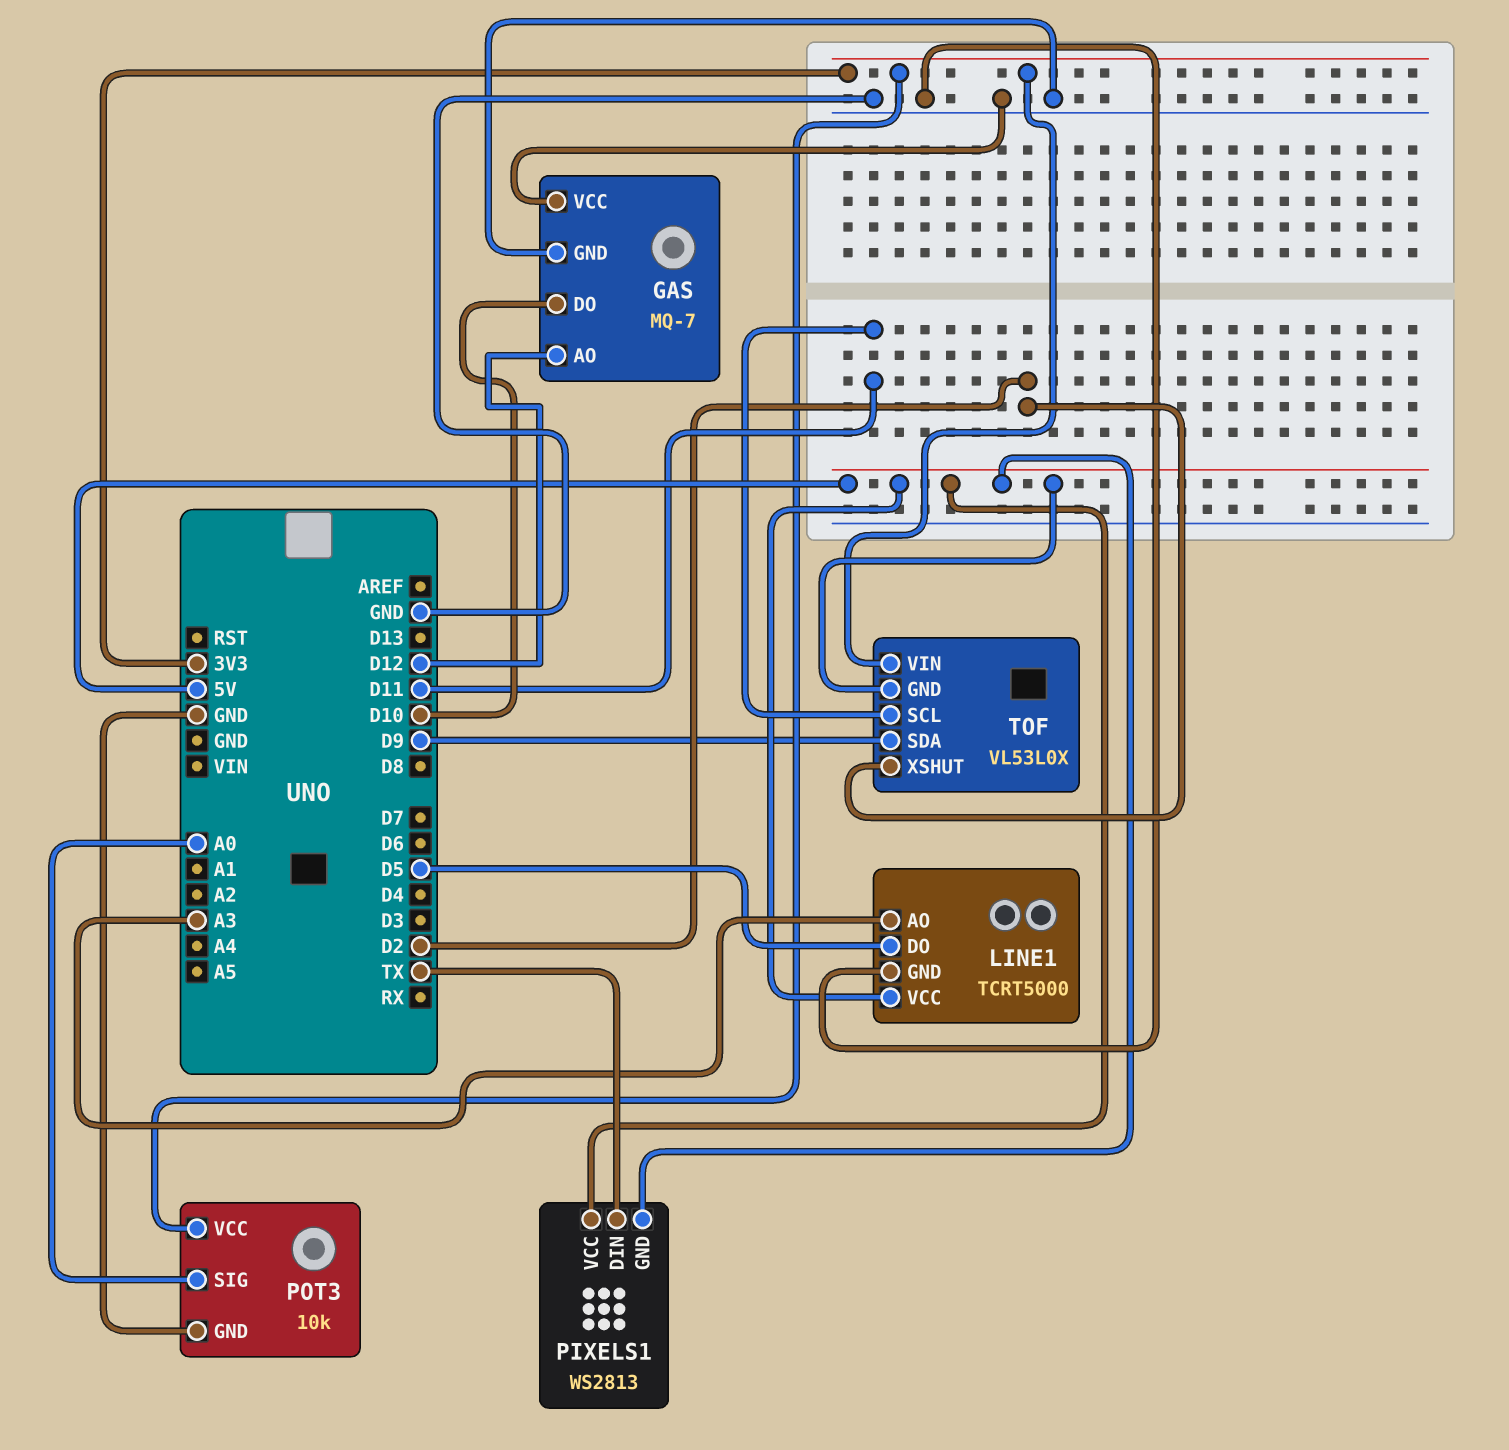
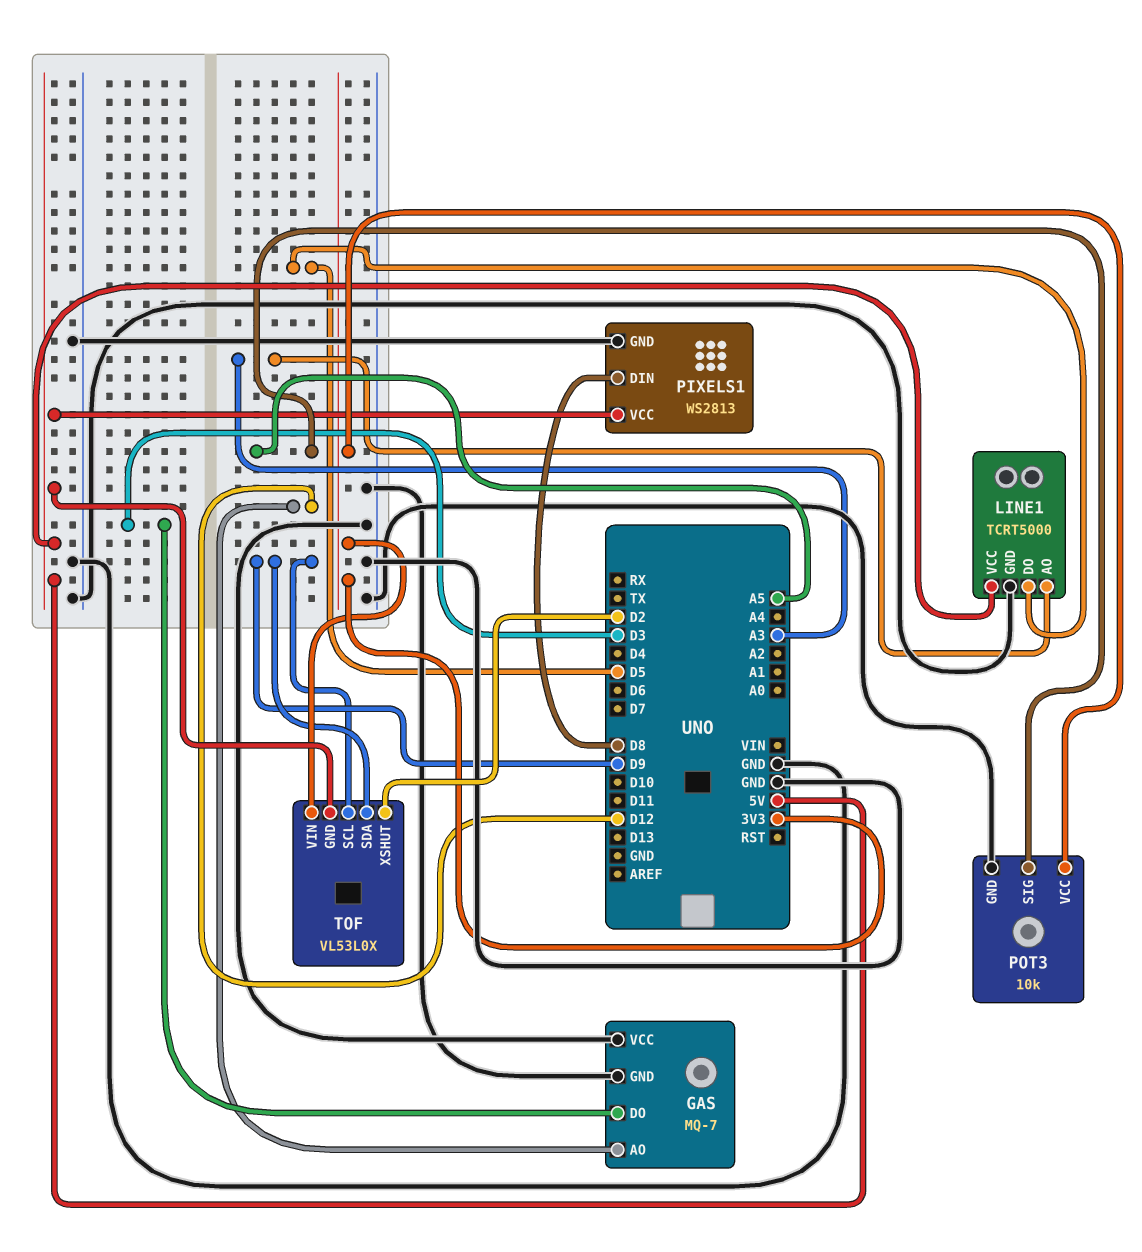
GAS pin DO: D10 -> D3
PIXELS1 pin DIN: TX -> D8
PIXELS1 pin GND: 5V -> GND
POT3 pin SIG: A0 -> A5
TOF pin SCL: D11 -> D9

